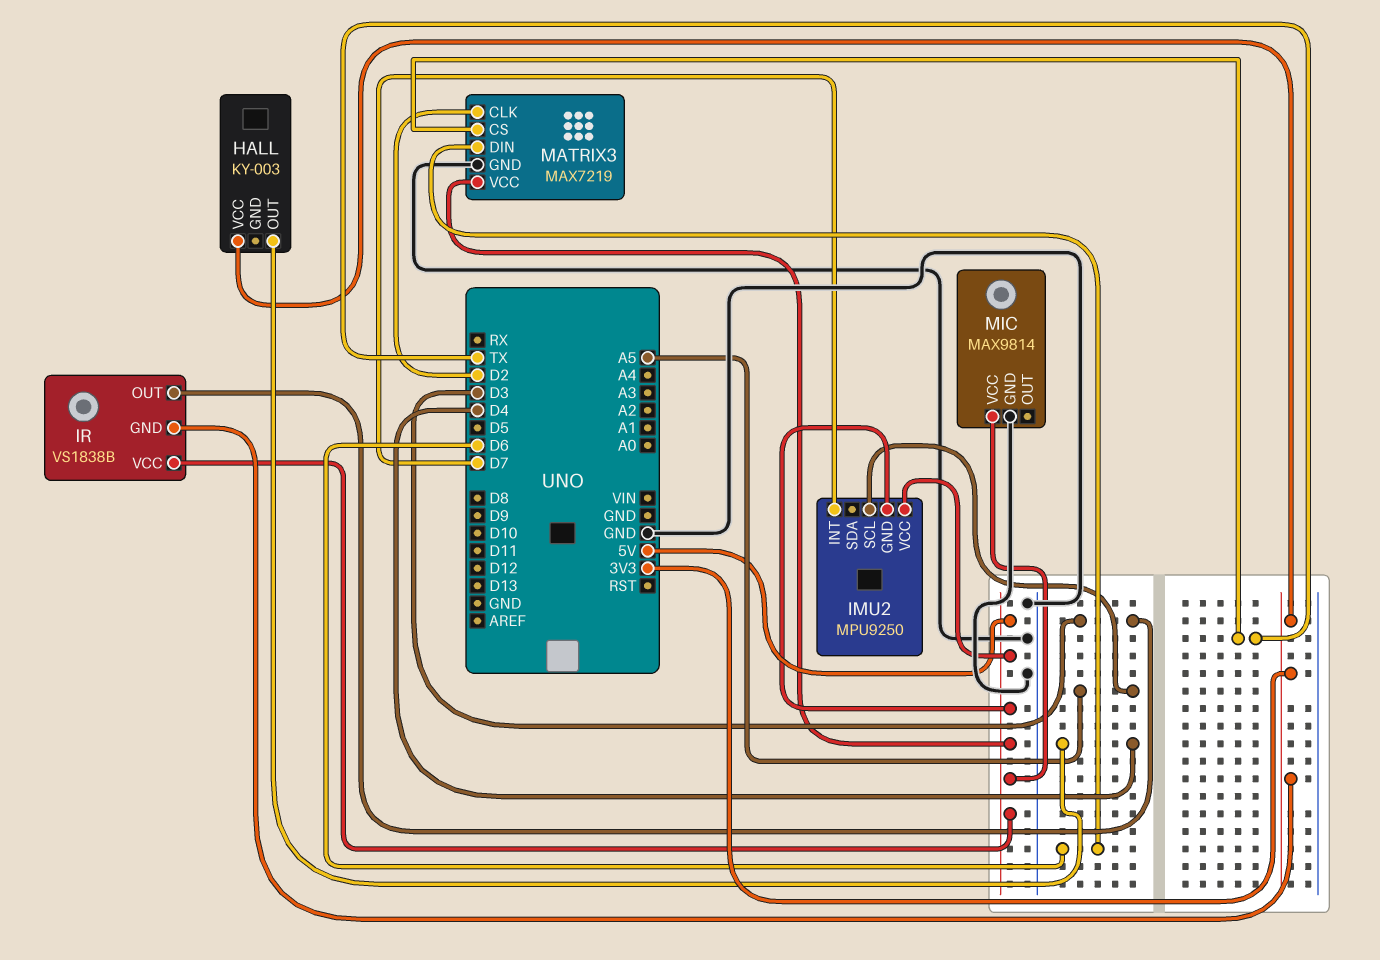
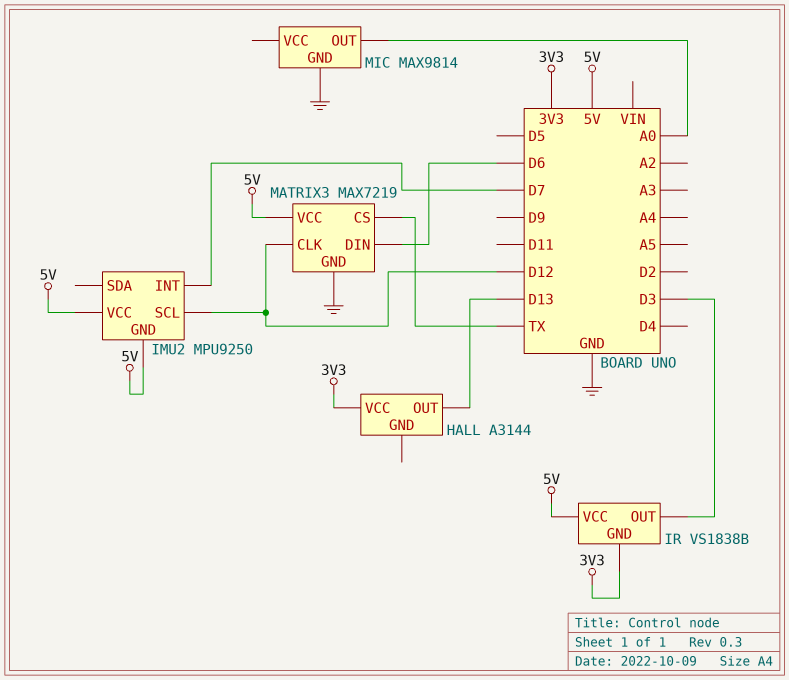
HALL: KY-003 -> A3144
HALL pin OUT: D4 -> D13
IMU2 pin SCL: A5 -> D12
MATRIX3 pin CLK: D2 -> D12
MIC pin OUT: none -> A0
MIC pin VCC: 5V -> none

